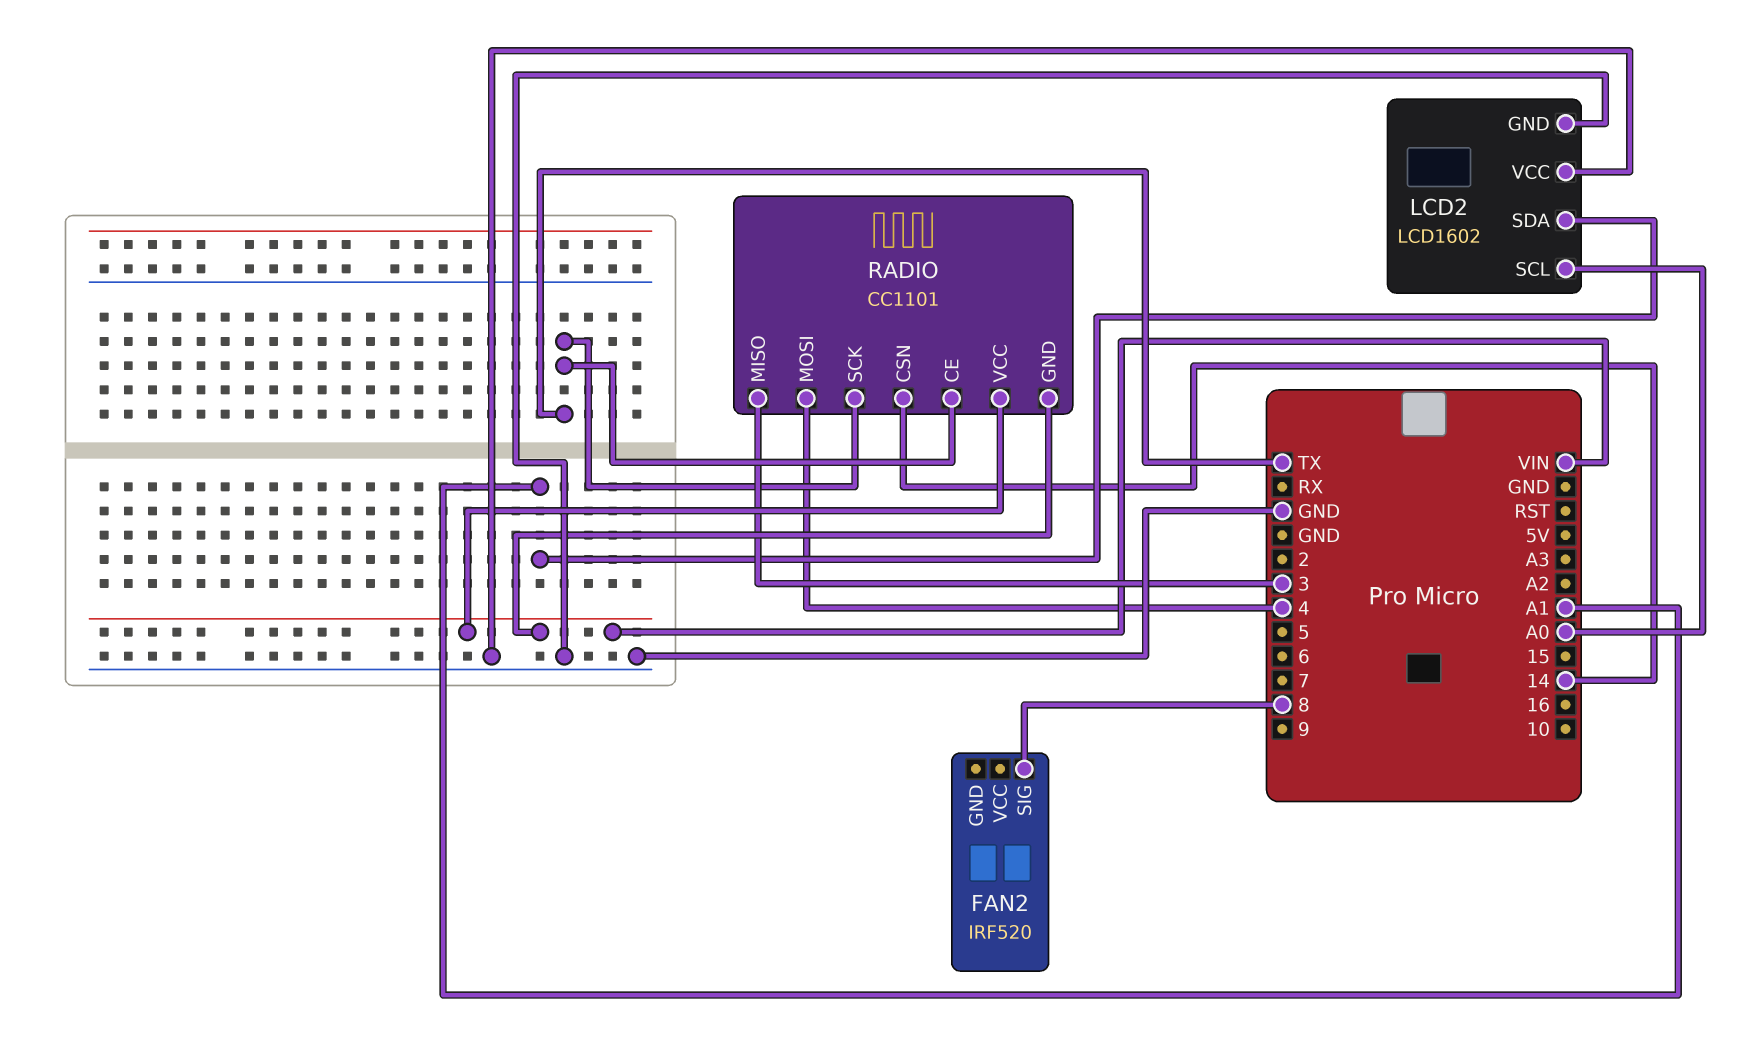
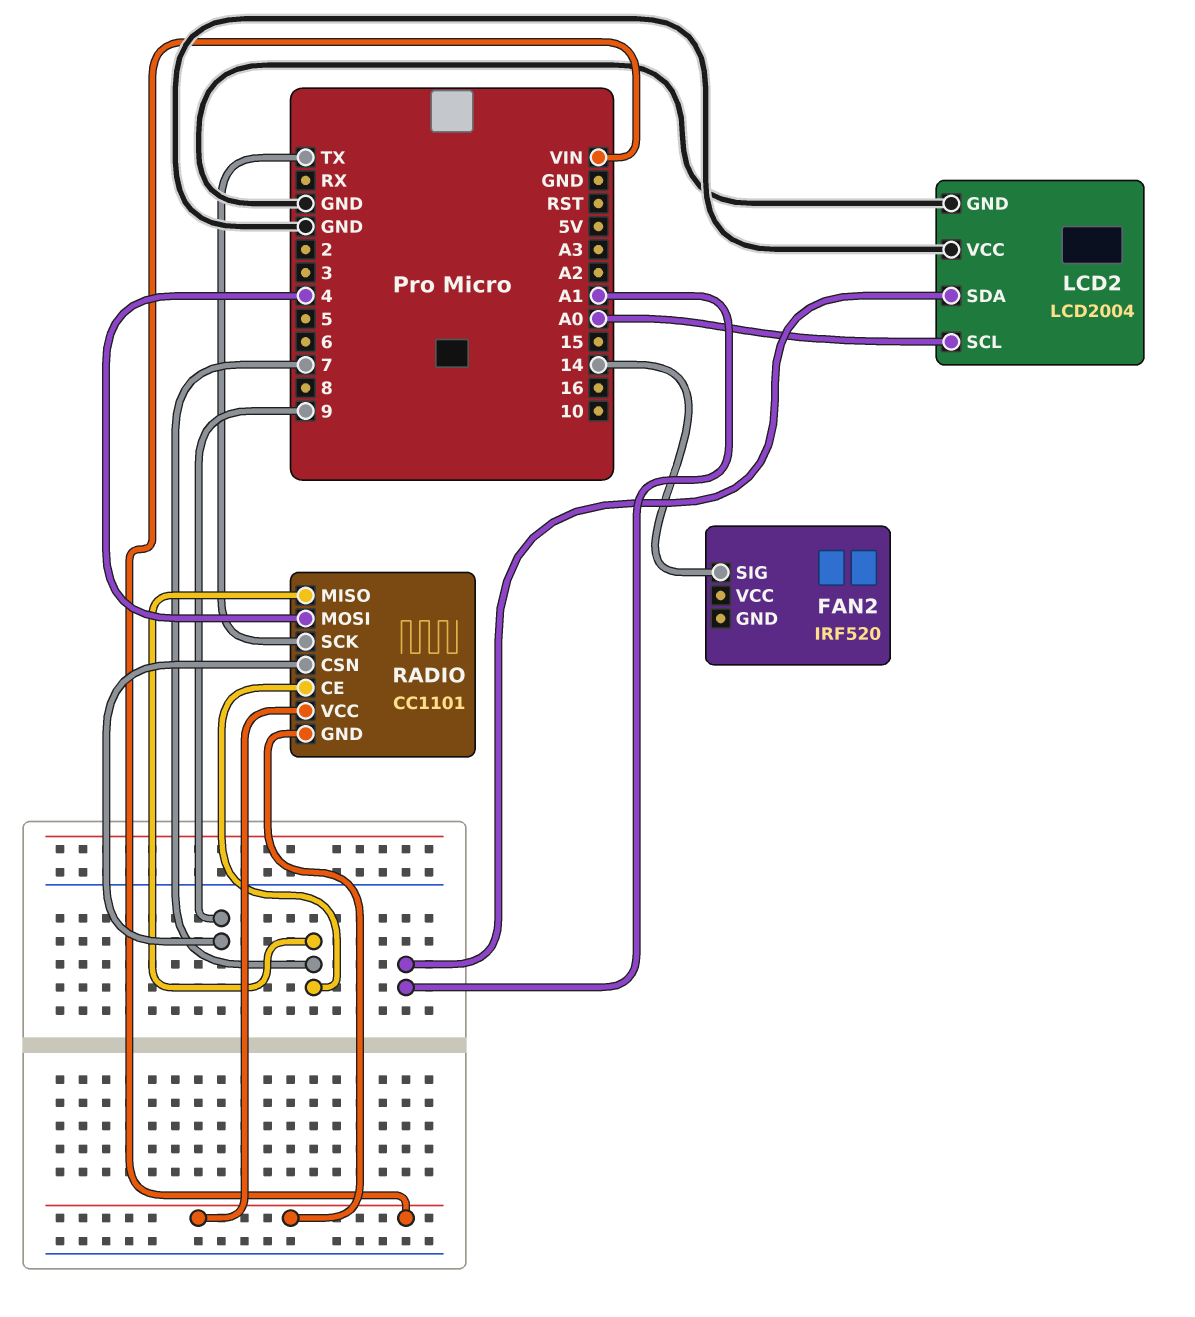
FAN2 pin SIG: 8 -> 14
LCD2: LCD1602 -> LCD2004
RADIO pin CE: TX -> 7
RADIO pin CSN: 14 -> 9
RADIO pin MISO: 3 -> 7

